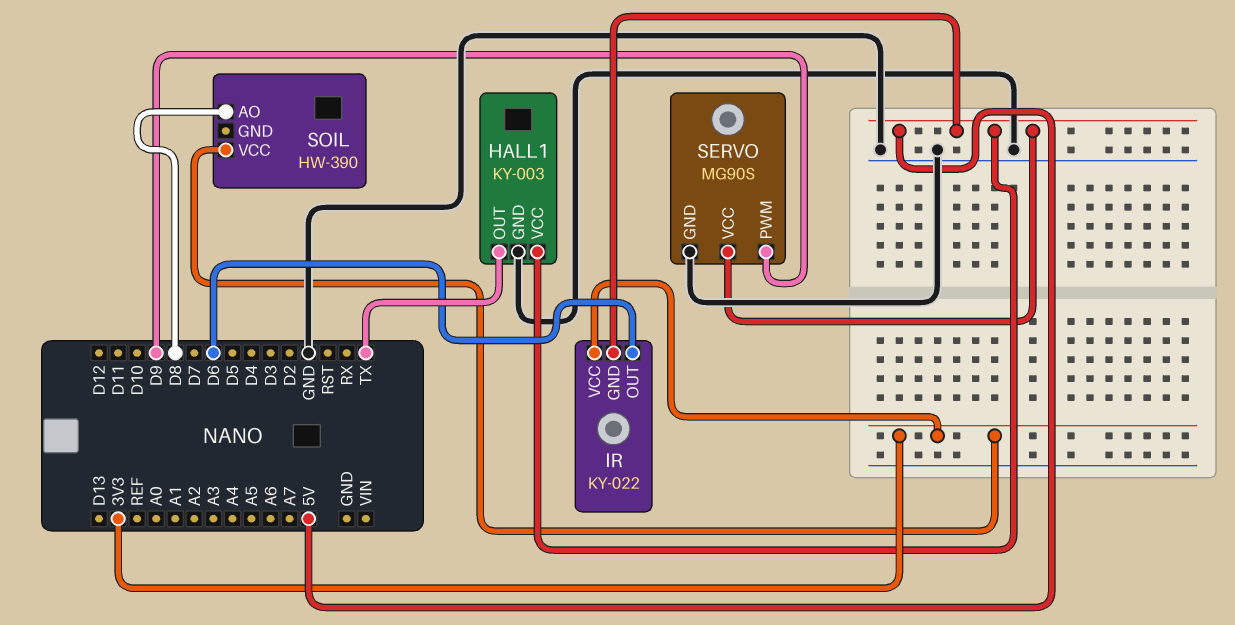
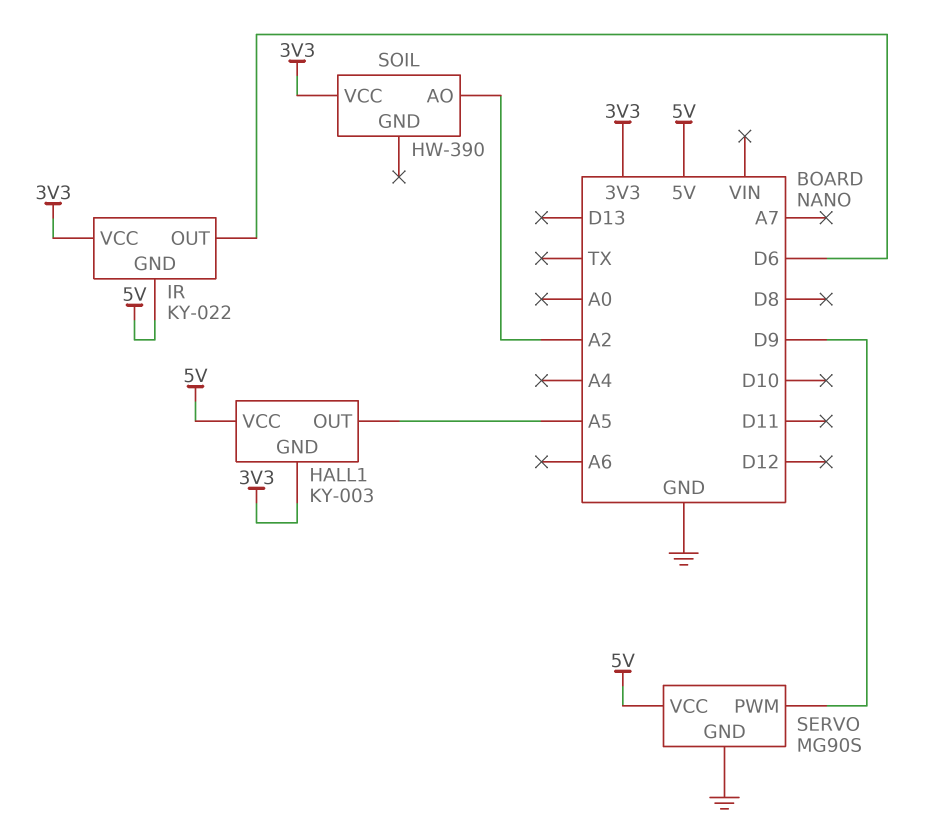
HALL1 pin GND: GND -> 3V3
HALL1 pin OUT: TX -> A5
SOIL pin AO: D8 -> A2

